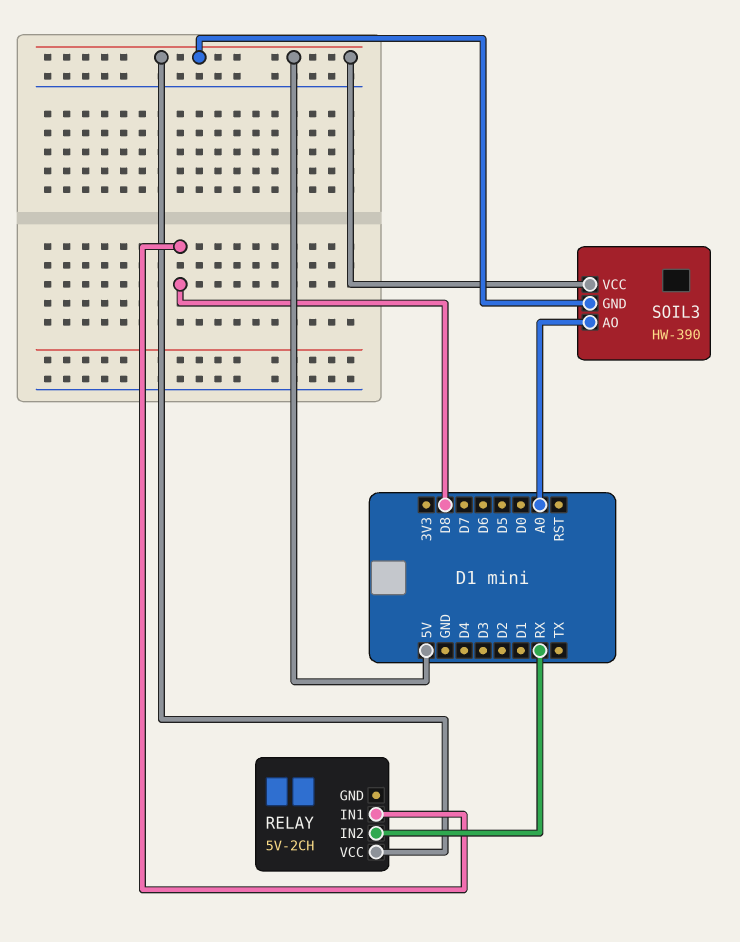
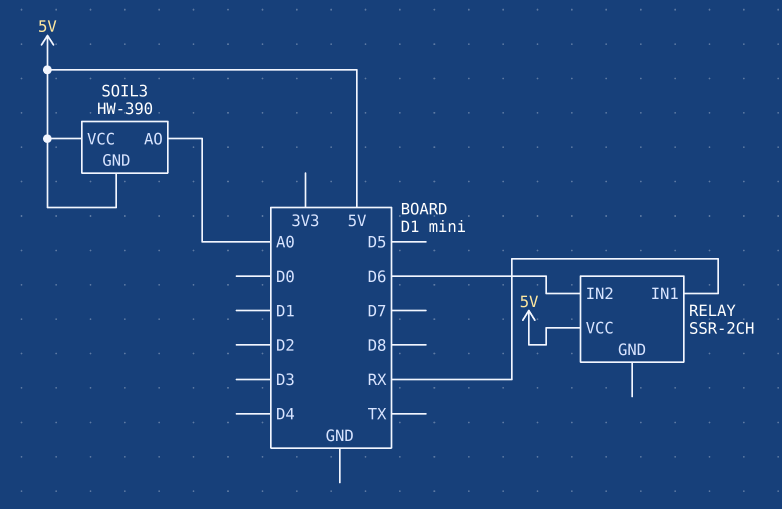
RELAY: 5V-2CH -> SSR-2CH
RELAY pin IN1: D8 -> RX
RELAY pin IN2: RX -> D6

